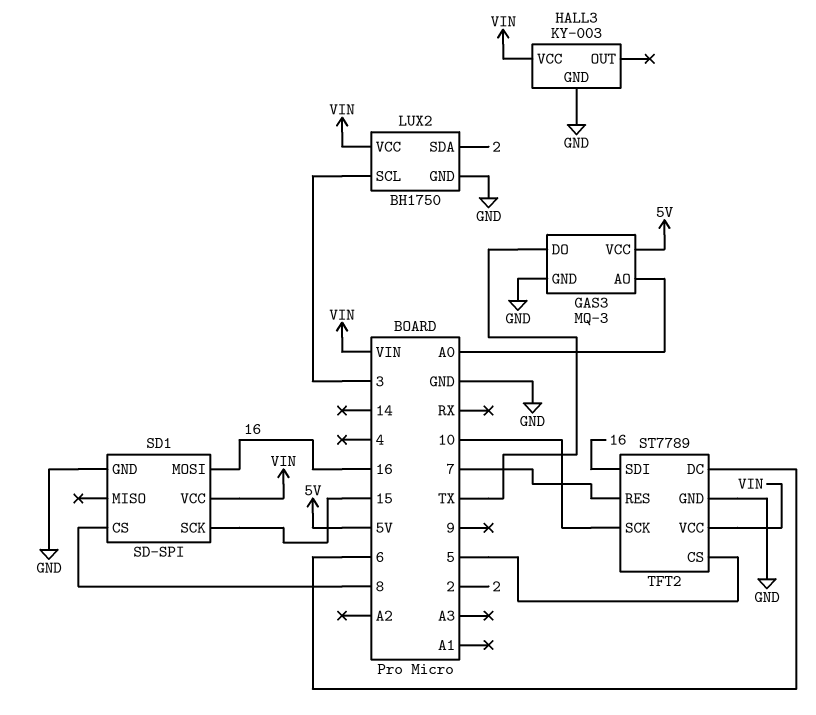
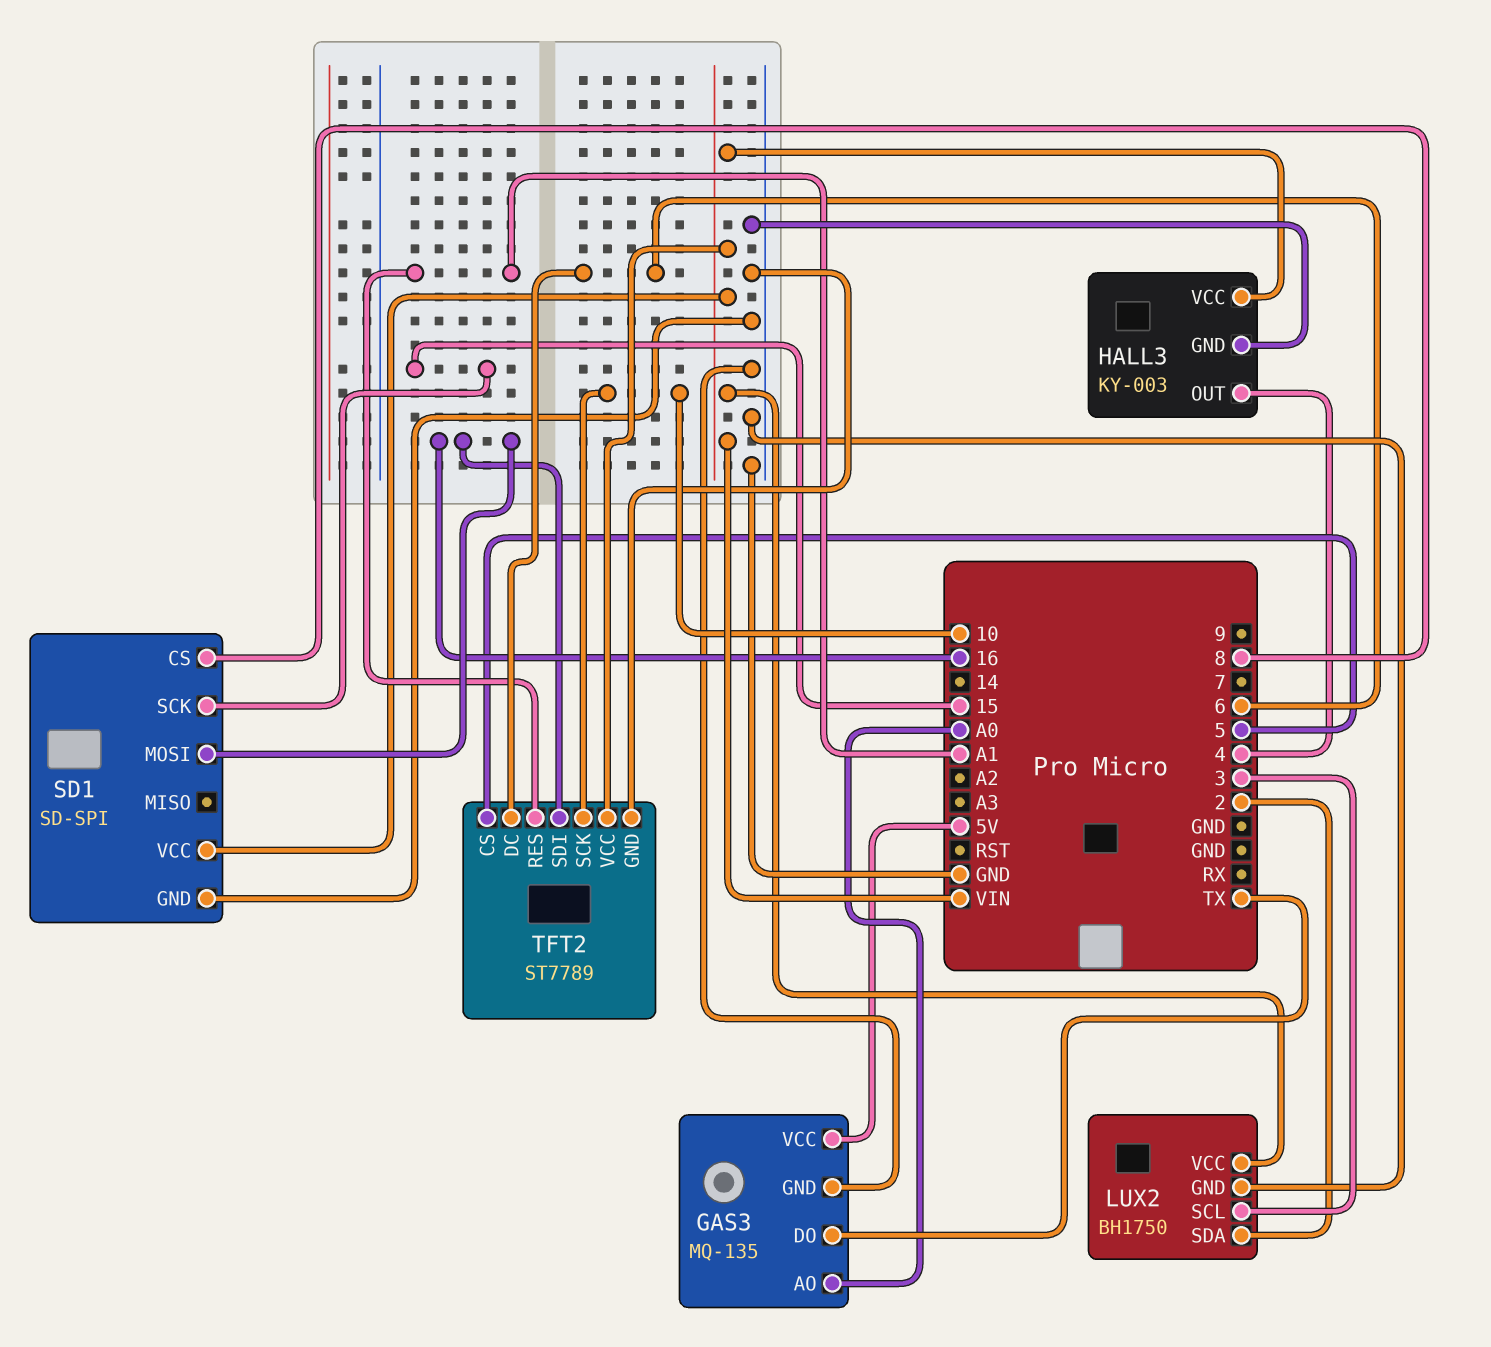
GAS3: MQ-3 -> MQ-135
HALL3 pin OUT: none -> 4
TFT2 pin RES: 7 -> A1

